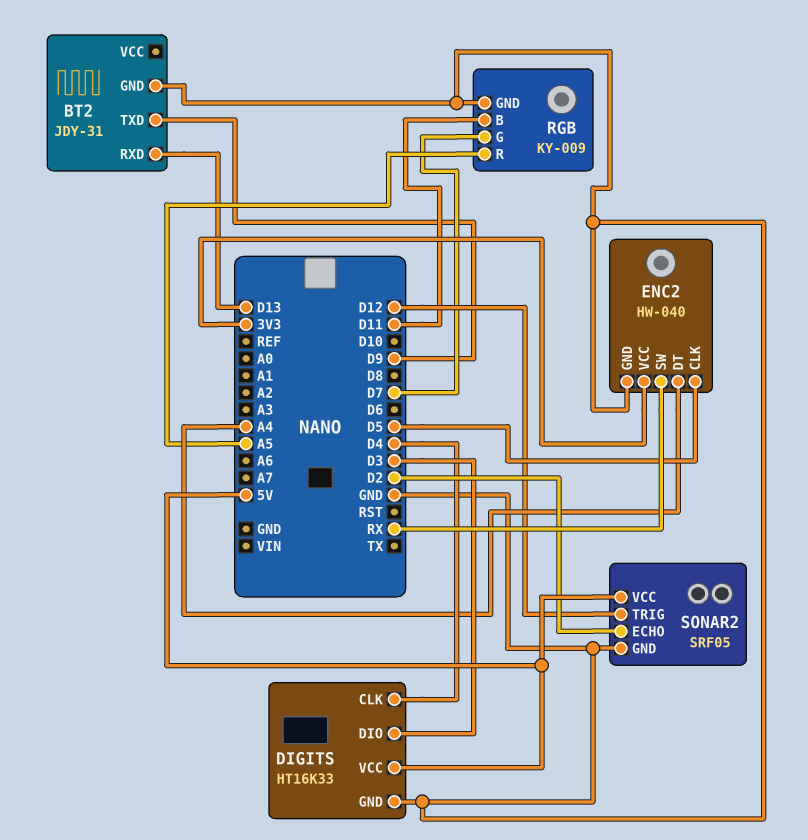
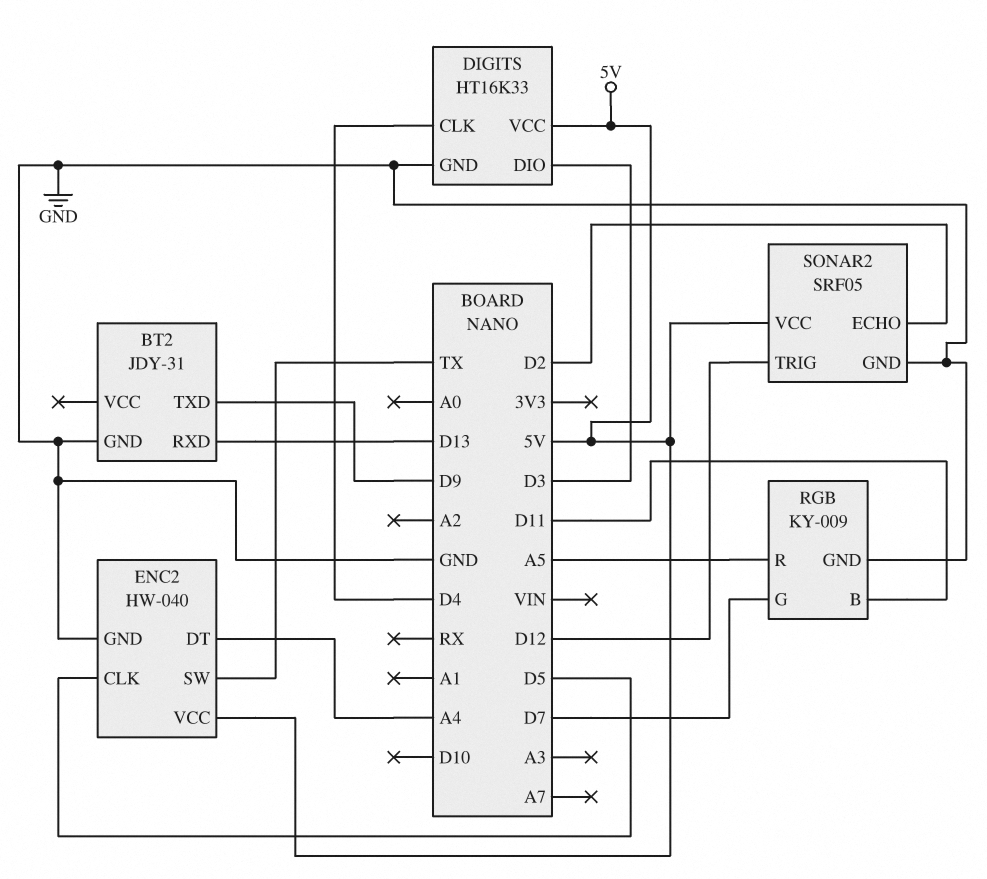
ENC2 pin SW: RX -> TX
ENC2 pin VCC: 3V3 -> 5V

